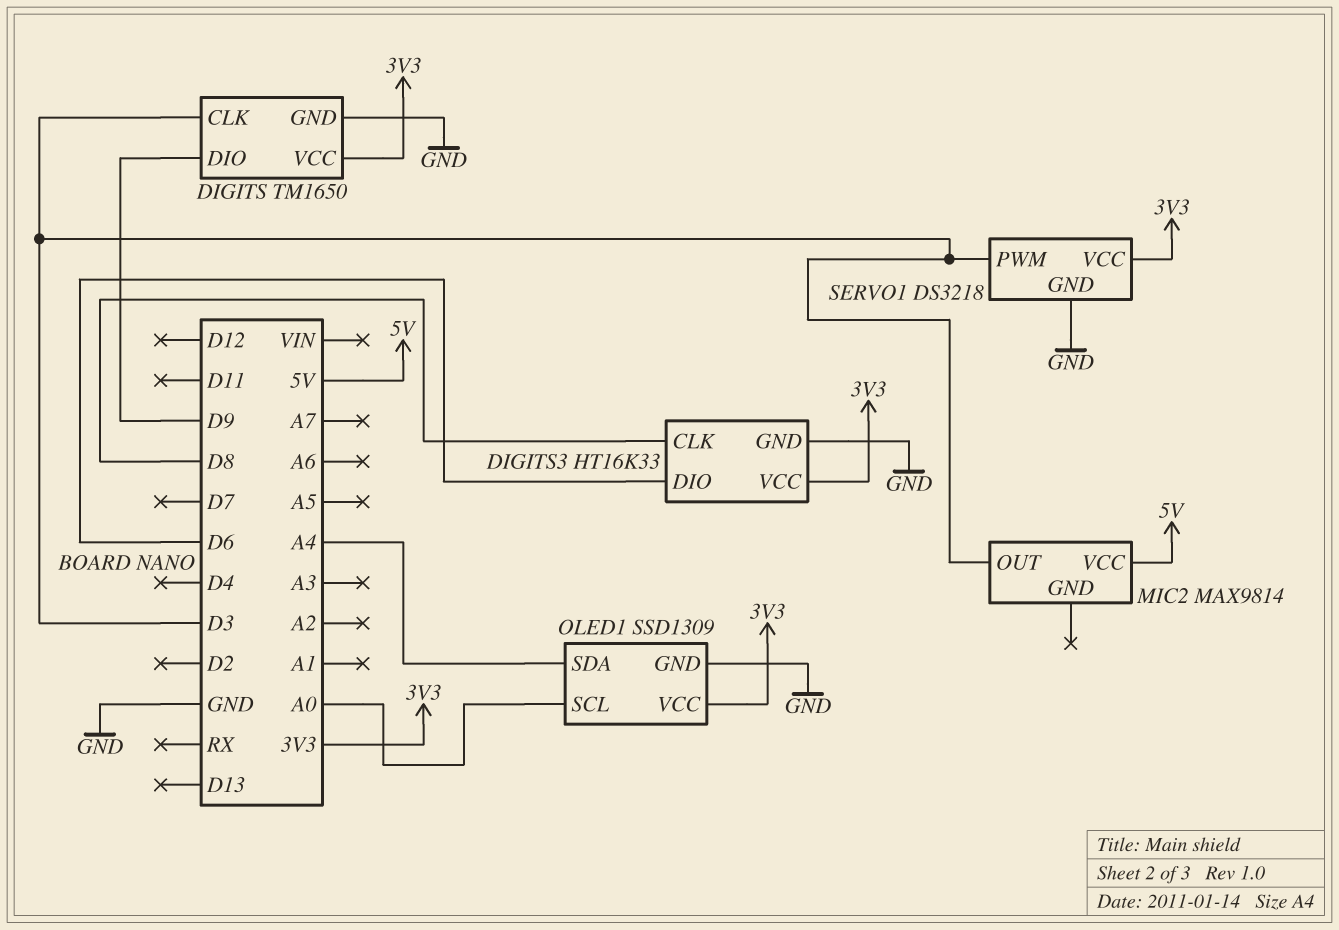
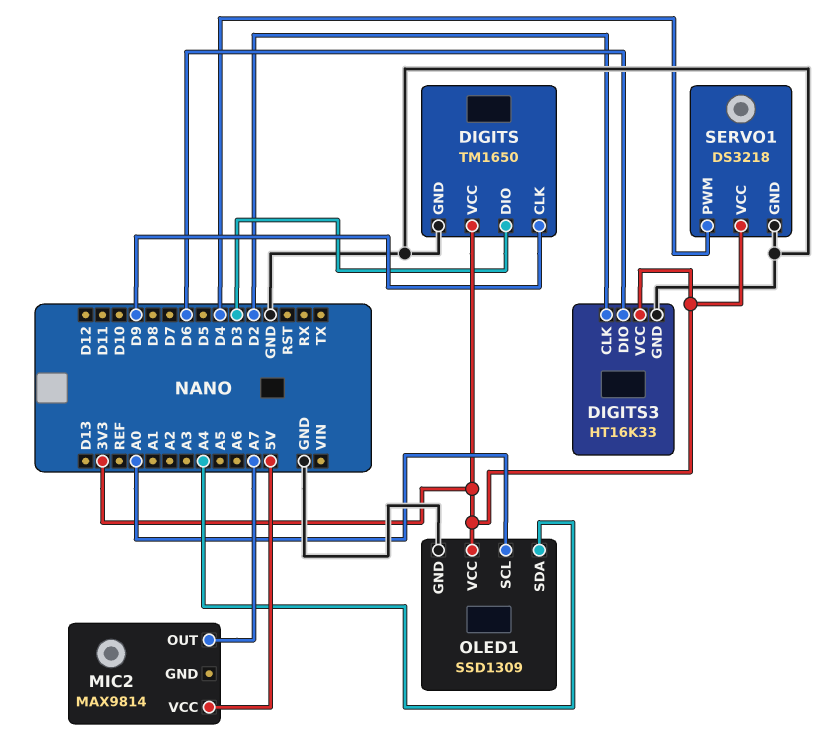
DIGITS pin CLK: D3 -> D9
DIGITS pin DIO: D9 -> D3
DIGITS3 pin CLK: D8 -> D2
MIC2 pin OUT: D3 -> A7
SERVO1 pin PWM: D3 -> D4

